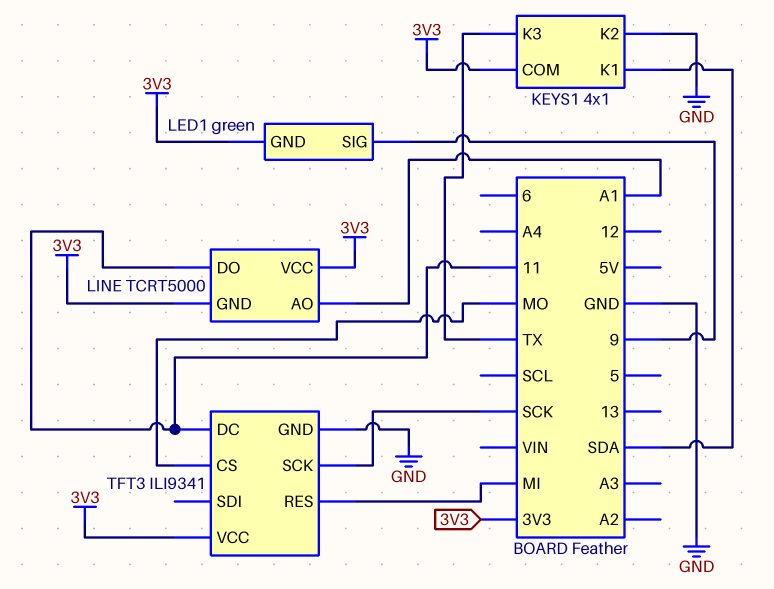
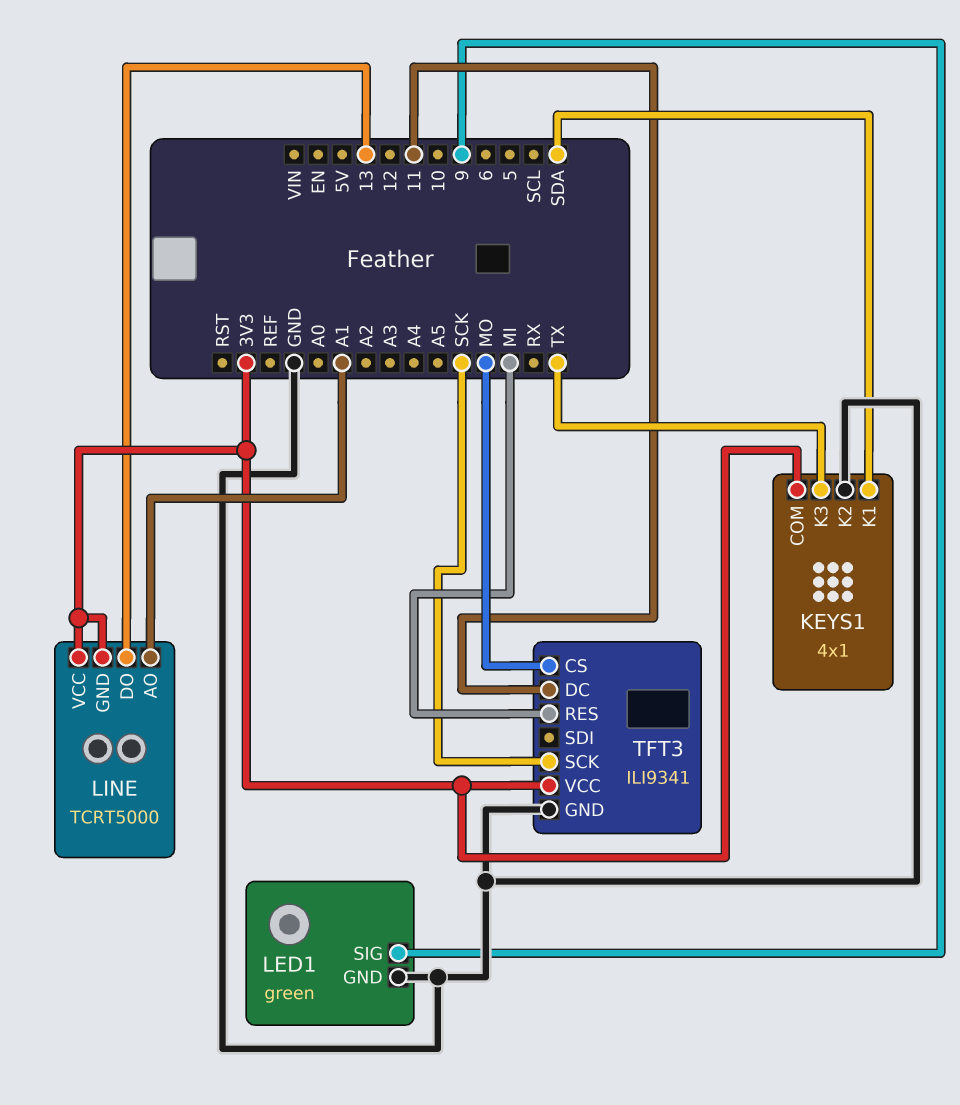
LED1 pin GND: 3V3 -> GND
LINE pin DO: 11 -> 13

